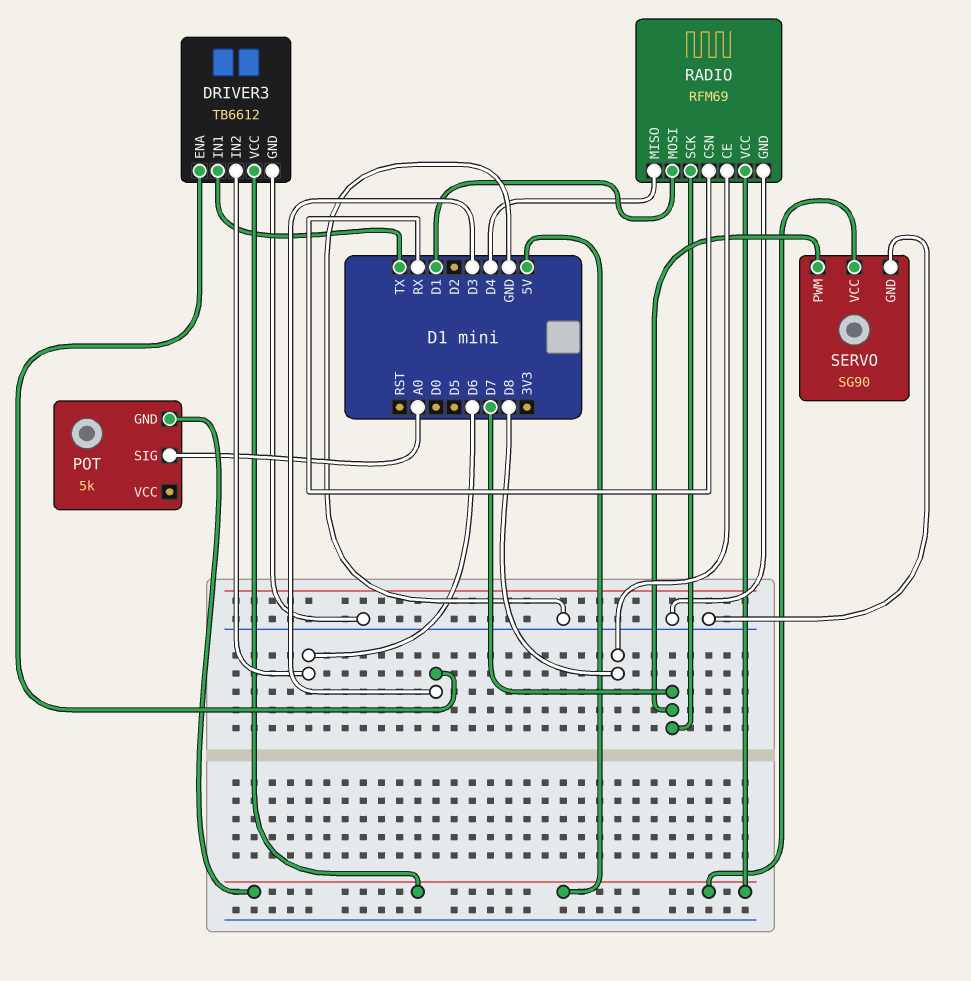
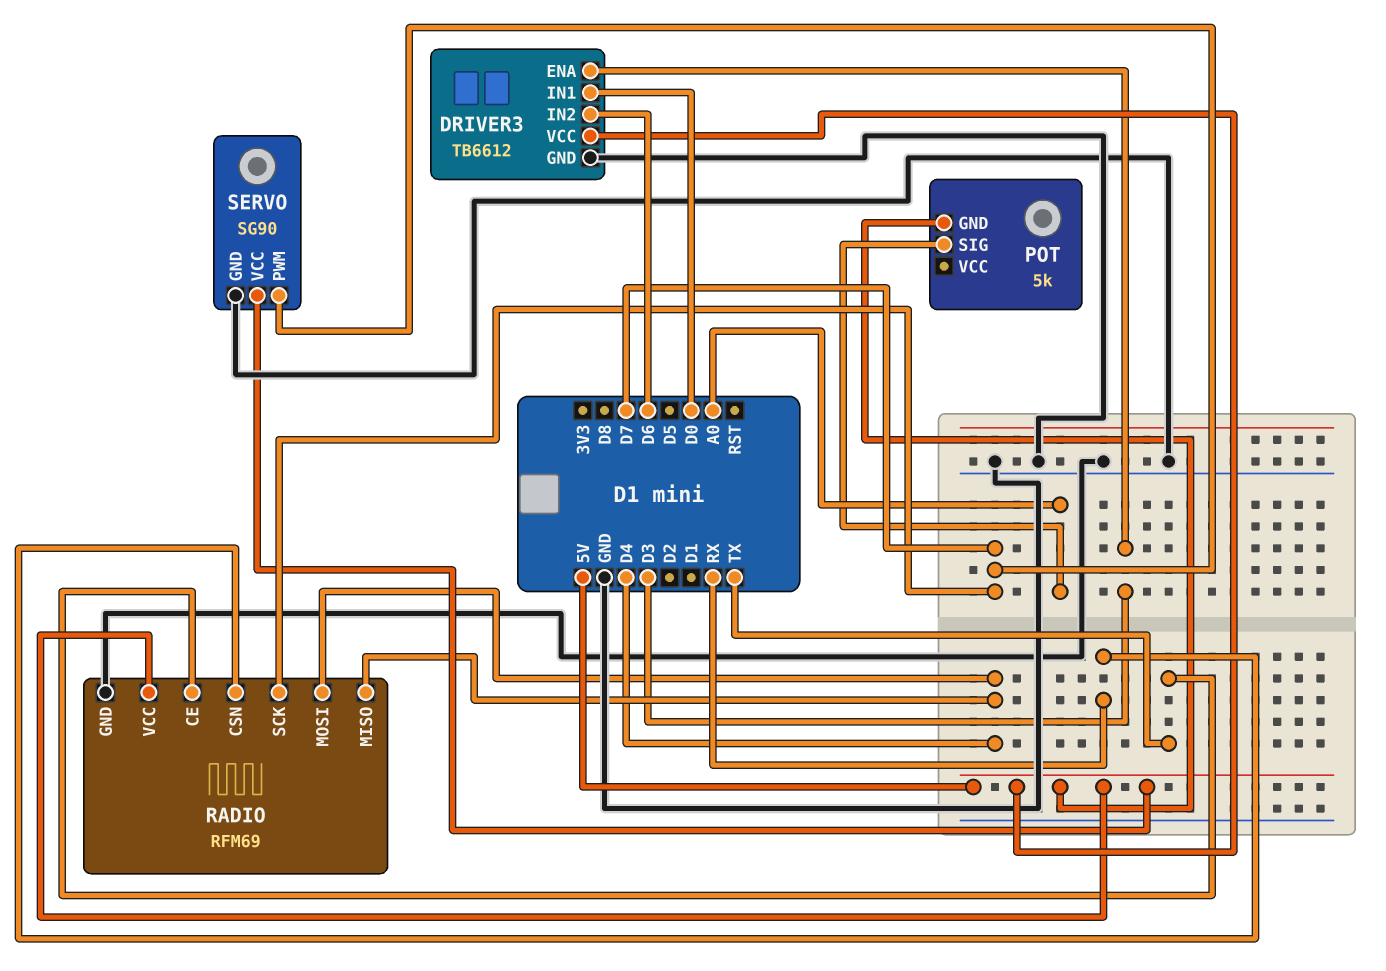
DRIVER3 pin IN1: TX -> D0
RADIO pin CE: D8 -> TX
RADIO pin MOSI: D1 -> D4

